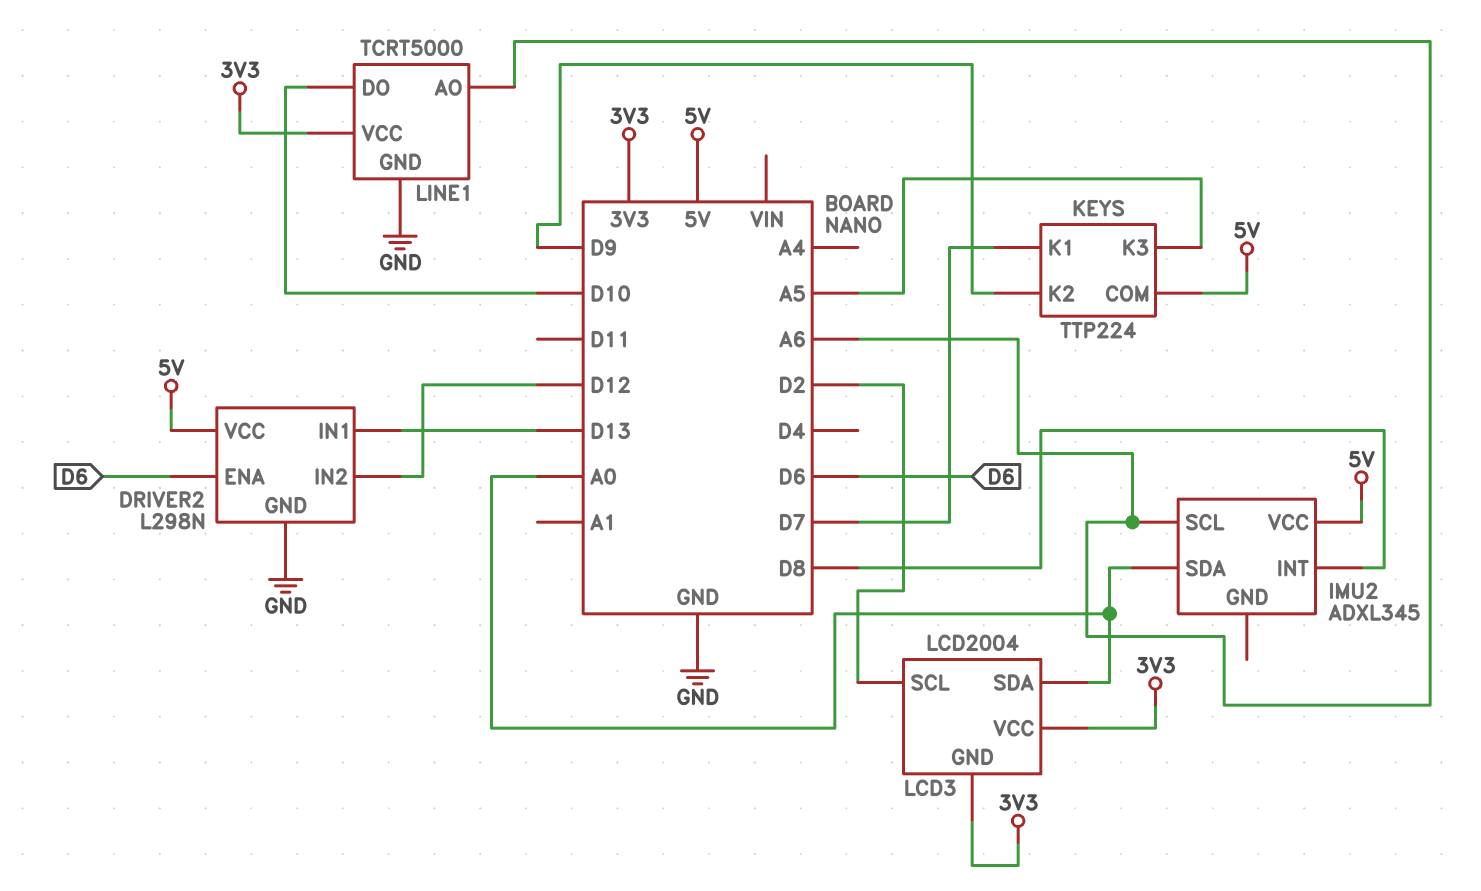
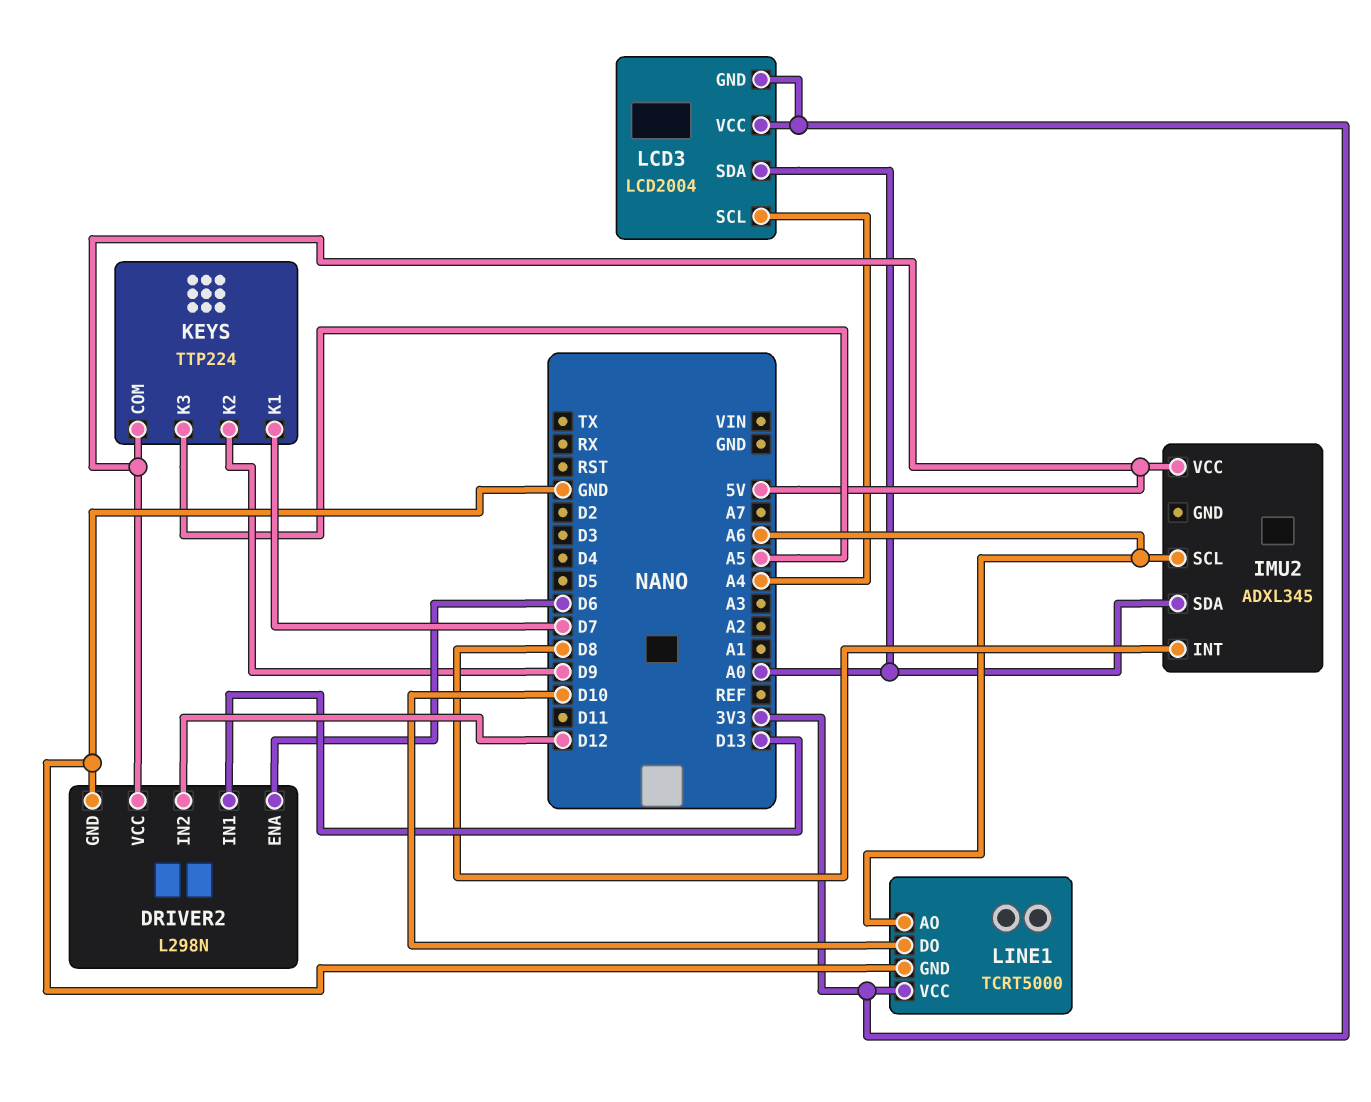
LCD3 pin SCL: D2 -> A4

